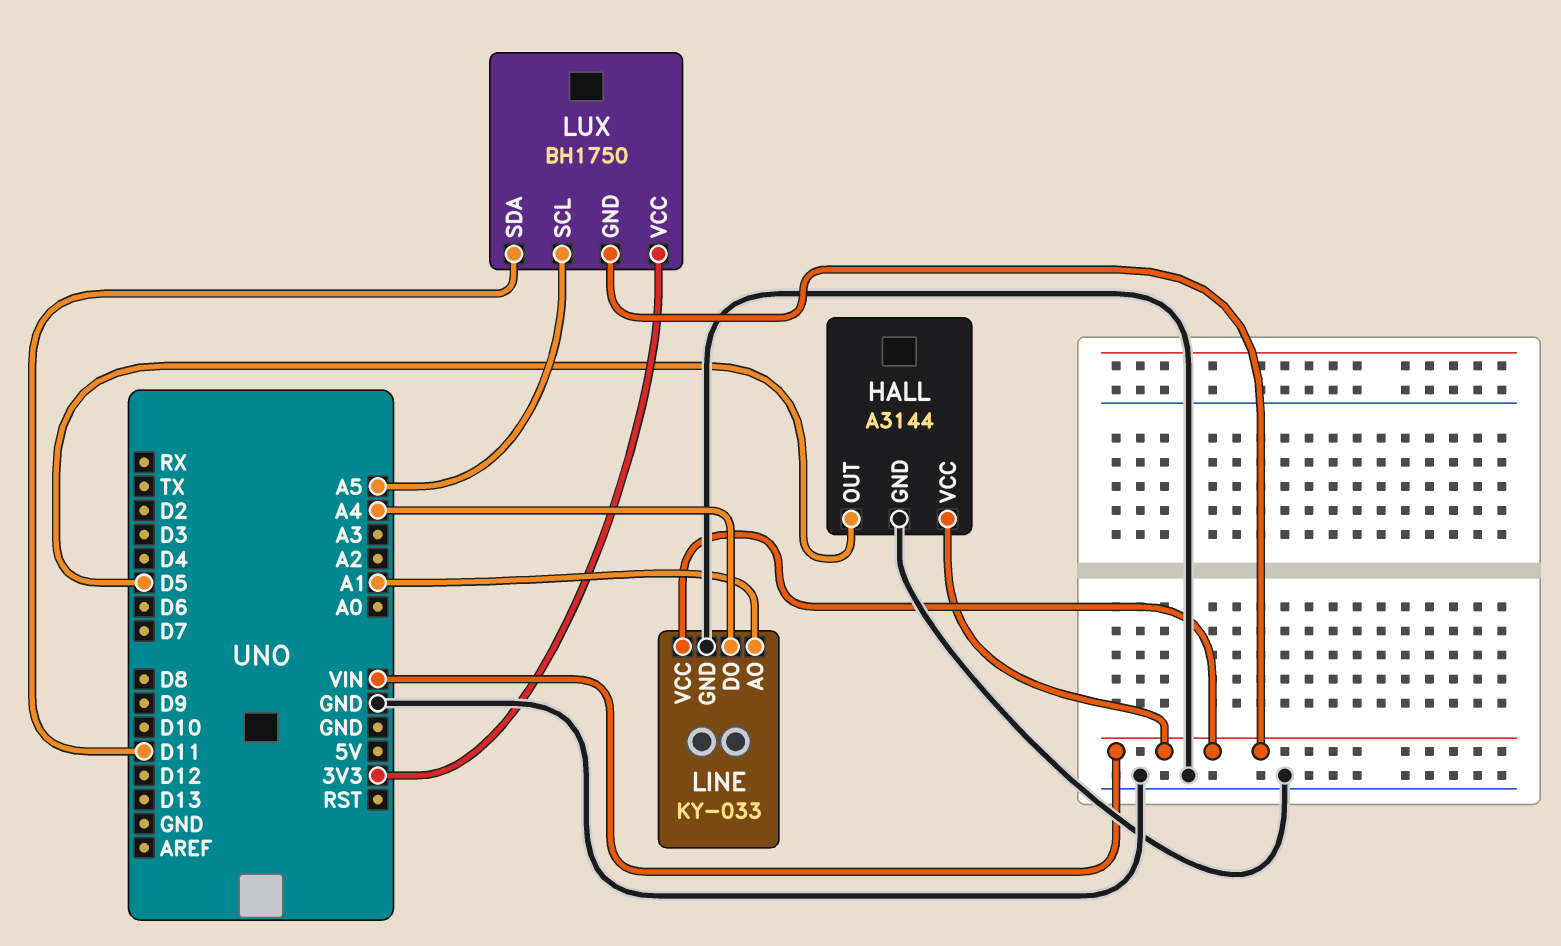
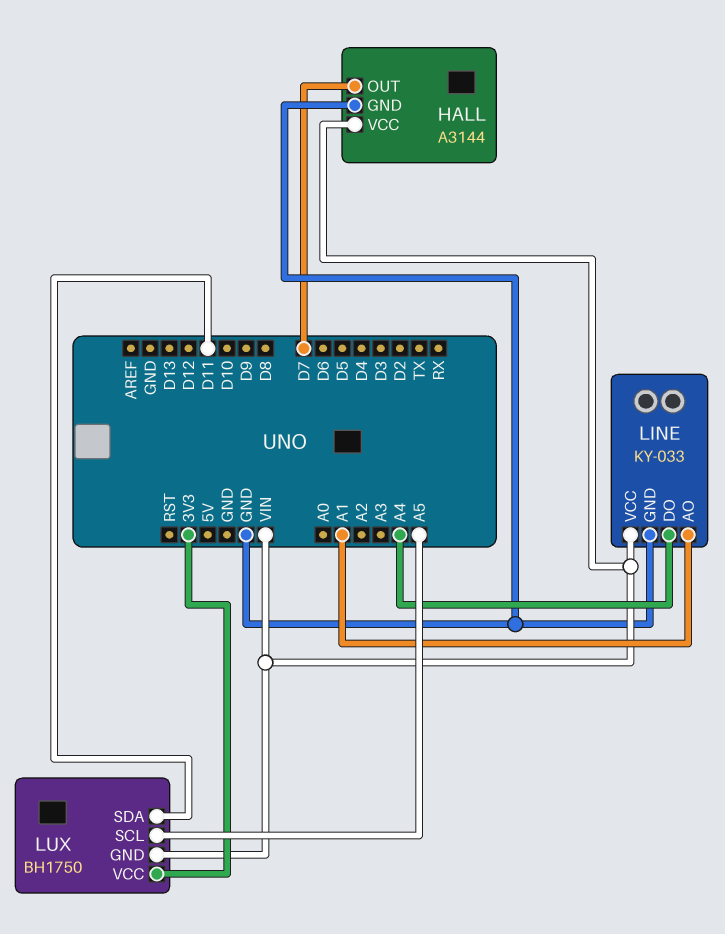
HALL pin OUT: D5 -> D7

